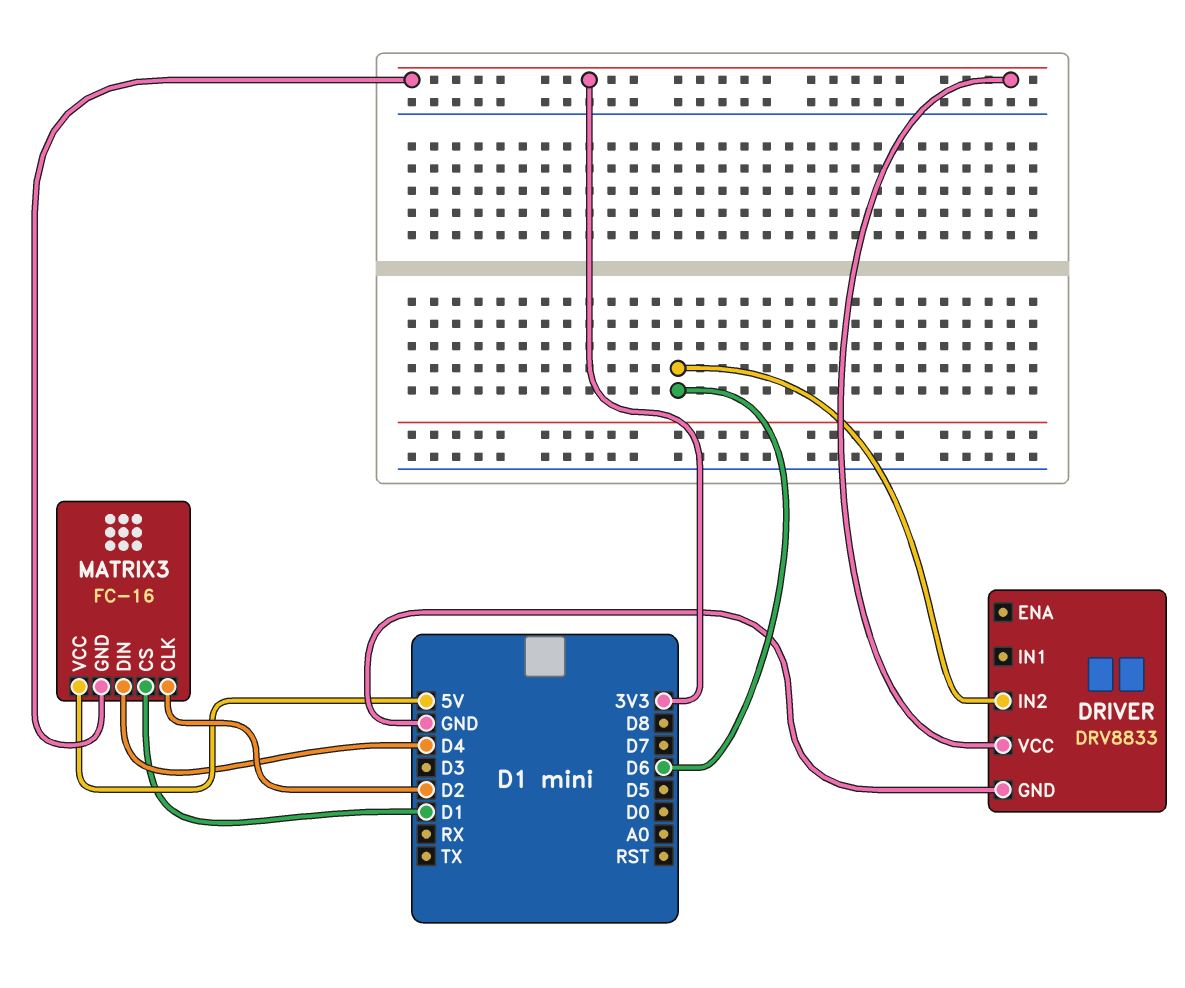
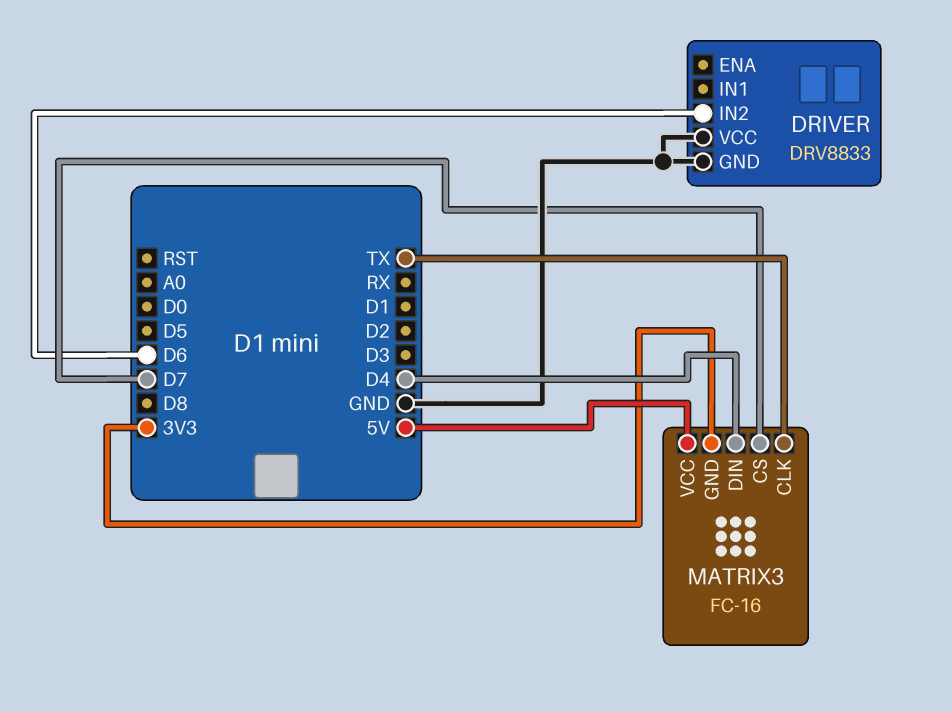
DRIVER pin VCC: 3V3 -> GND
MATRIX3 pin CLK: D2 -> TX
MATRIX3 pin CS: D1 -> D7

